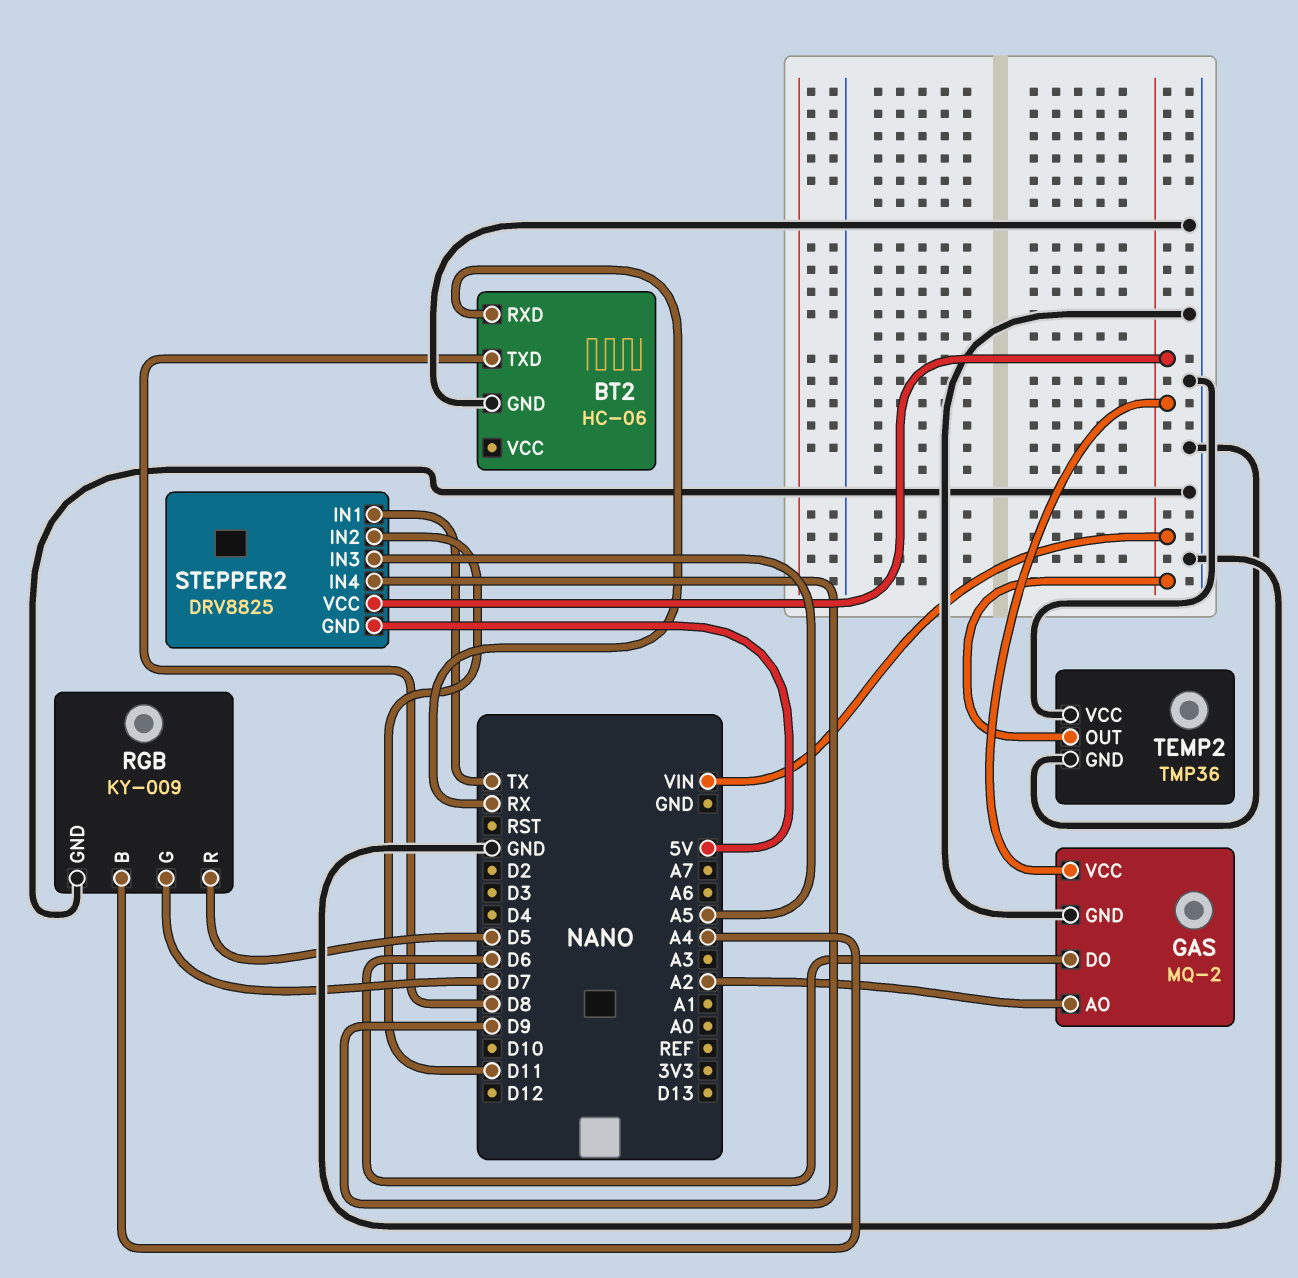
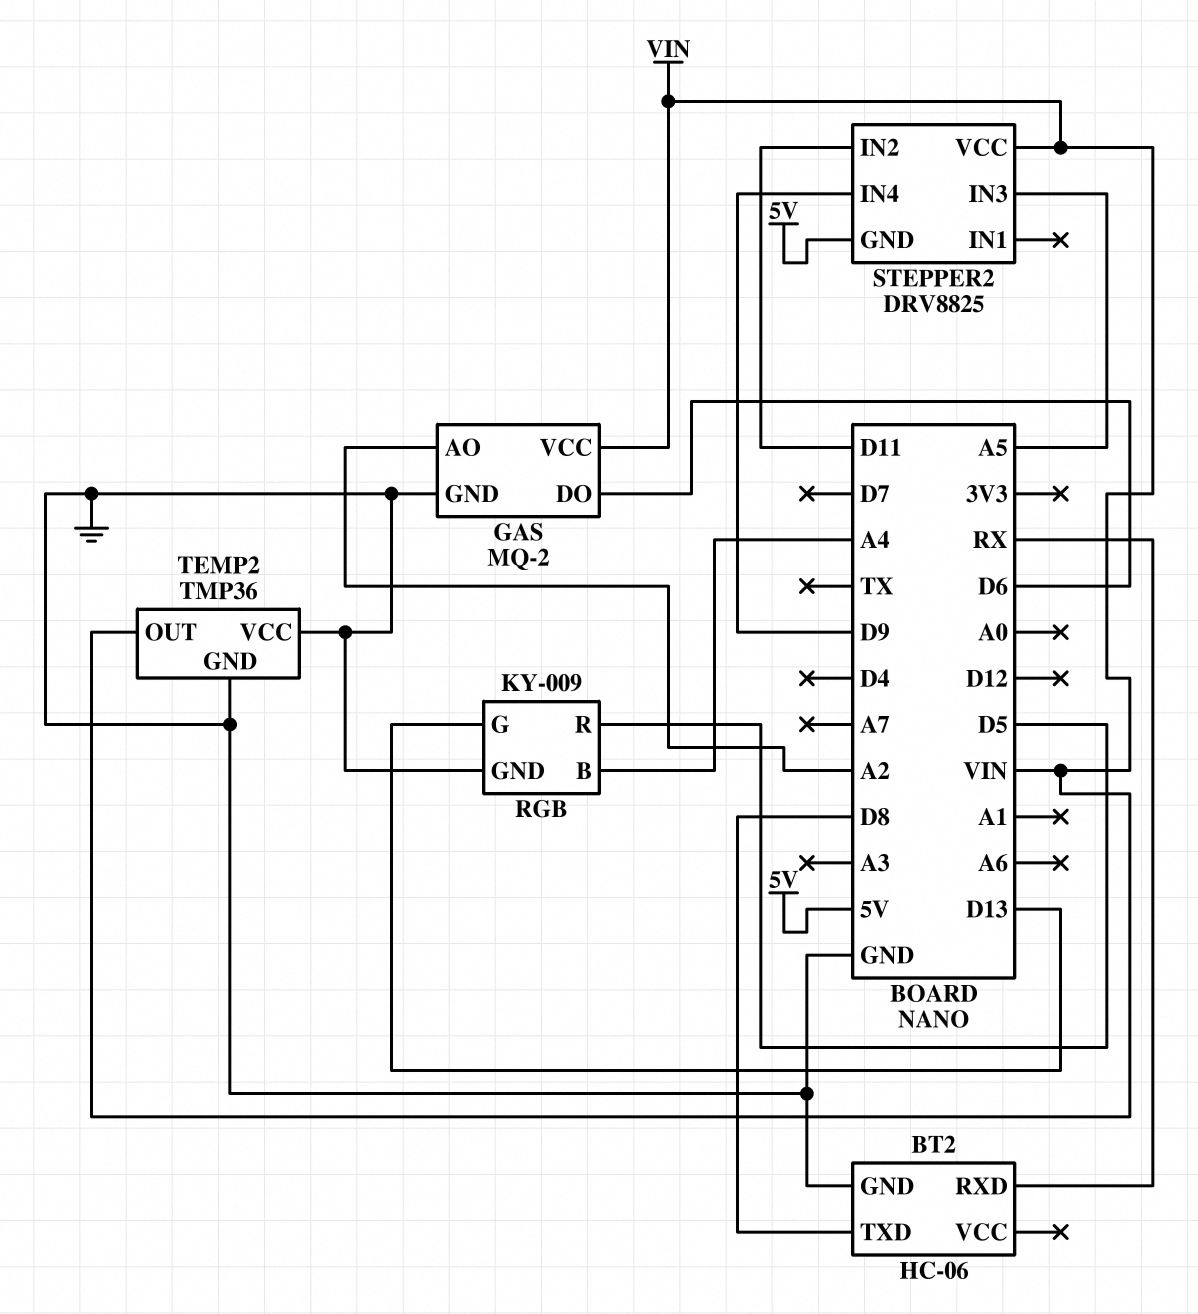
RGB pin G: D7 -> D13
STEPPER2 pin IN1: TX -> none

